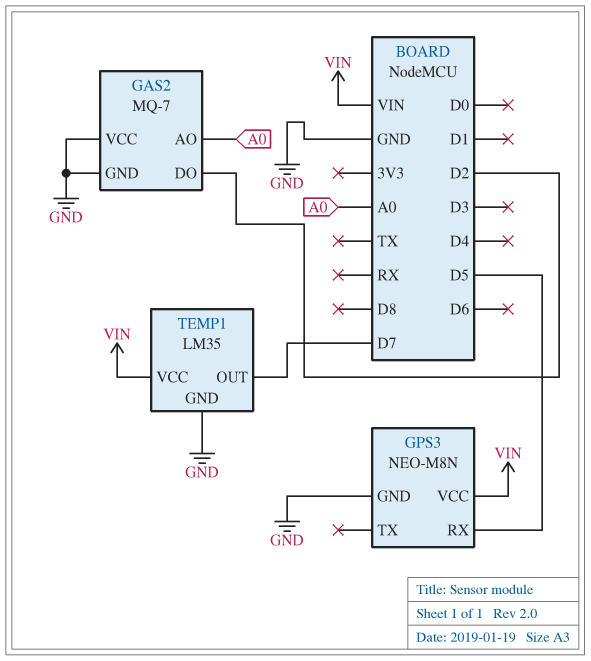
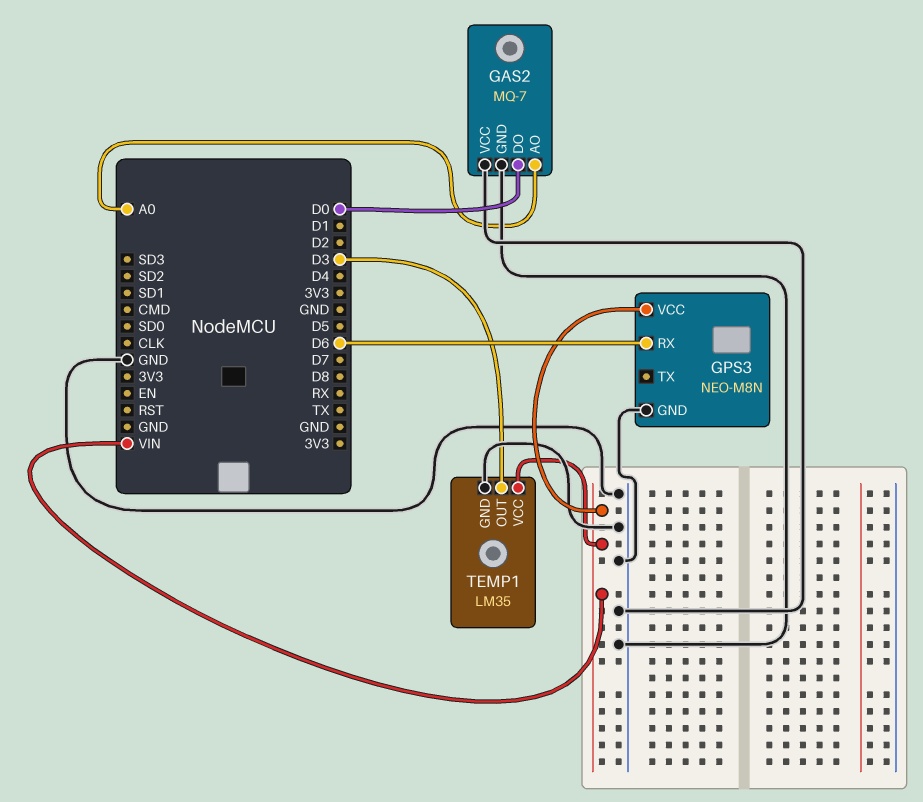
GAS2 pin DO: D2 -> D0
GPS3 pin RX: D5 -> D6
TEMP1 pin OUT: D7 -> D3

